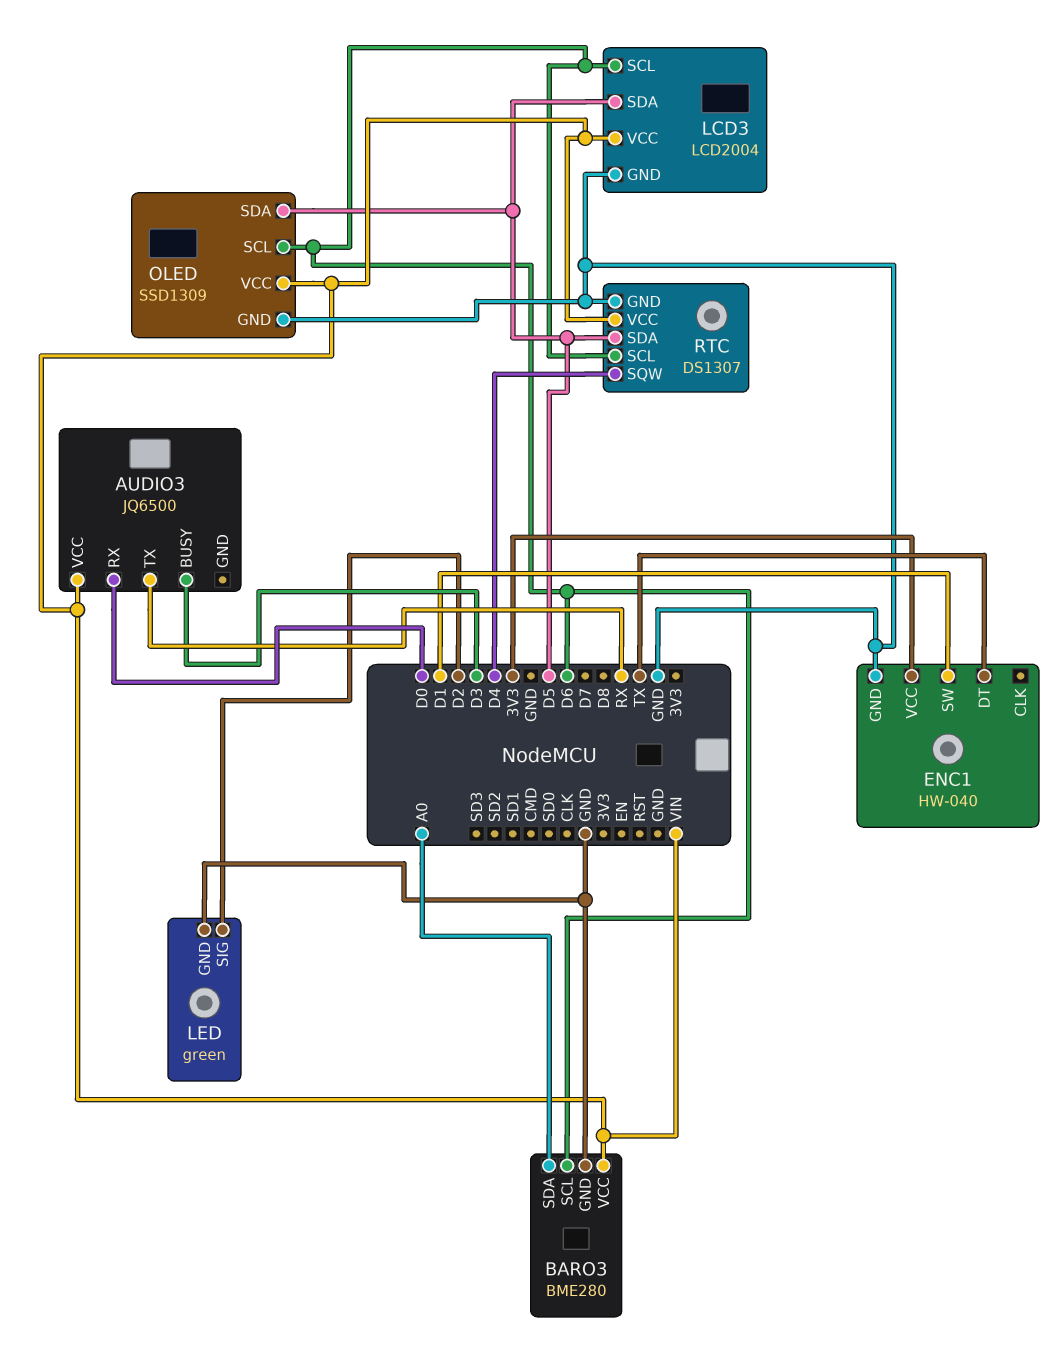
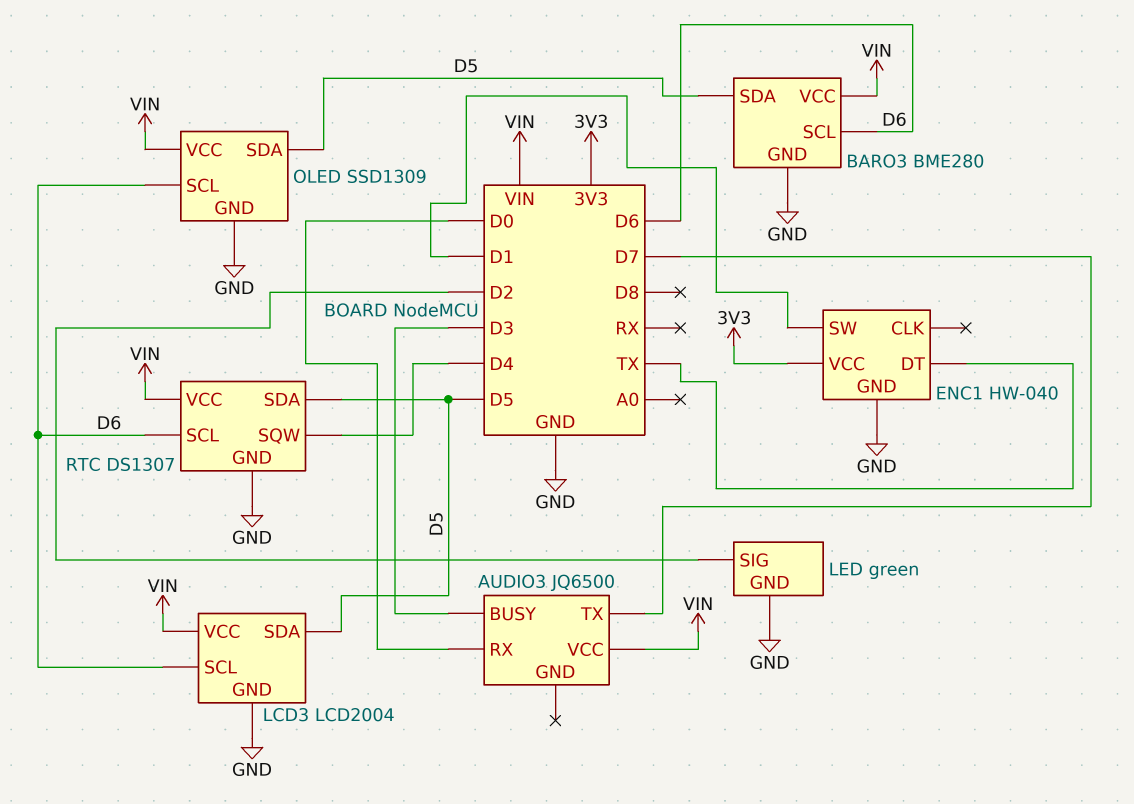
AUDIO3 pin TX: RX -> D7
BARO3 pin SDA: A0 -> D5

